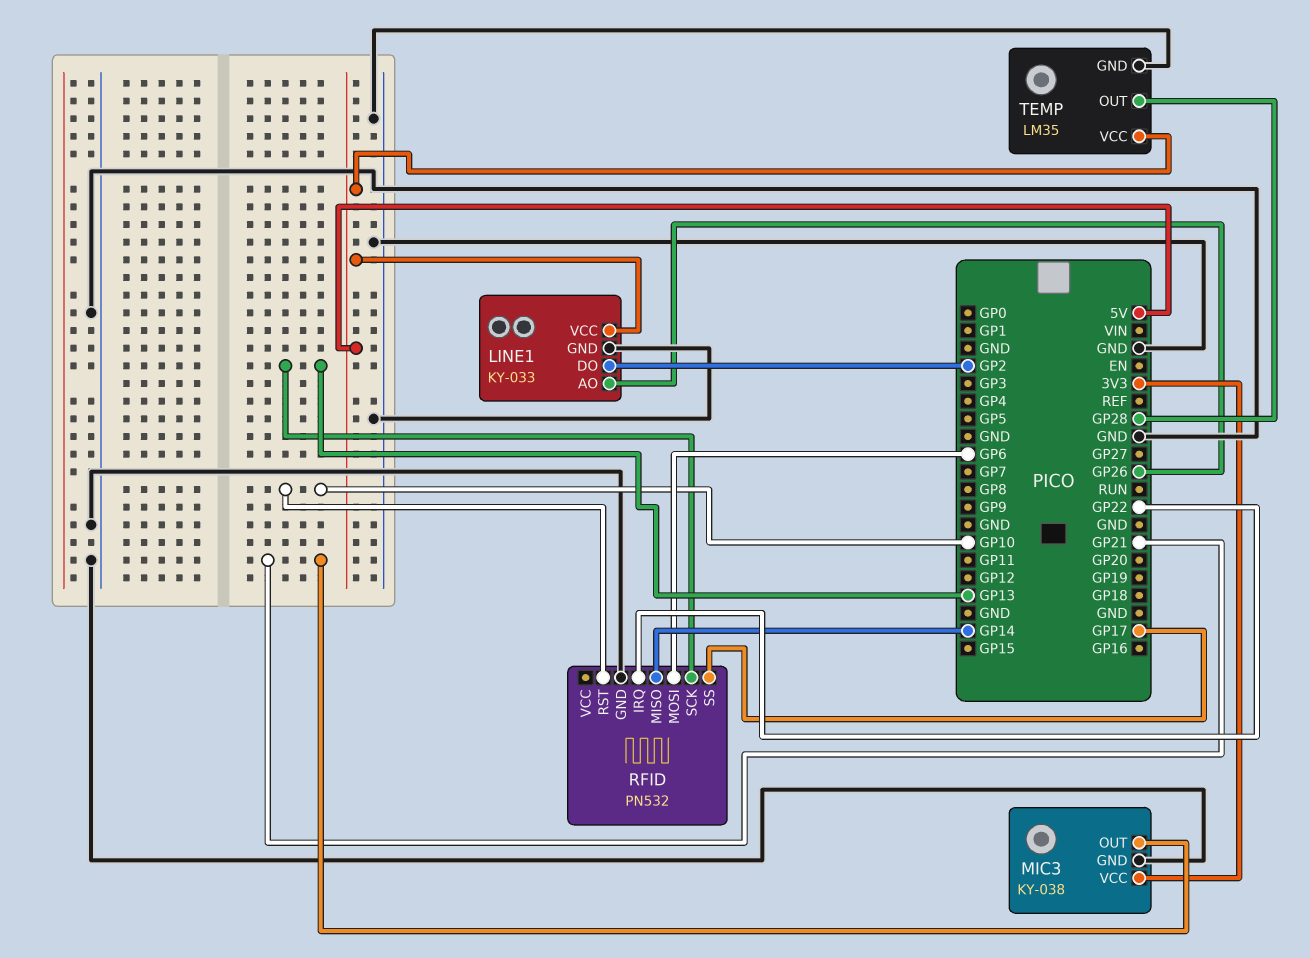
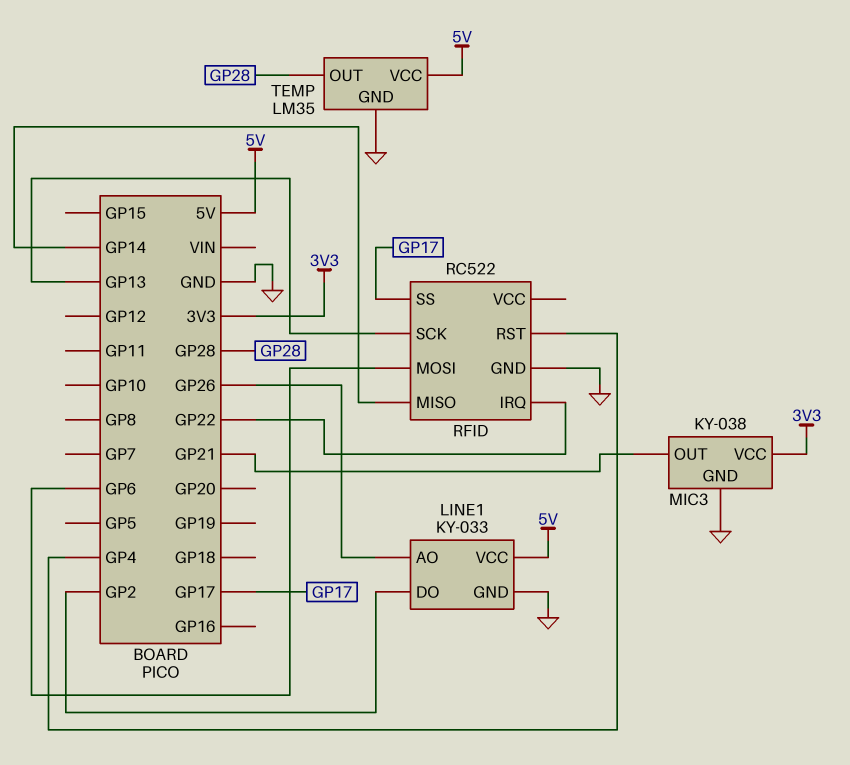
RFID: PN532 -> RC522
RFID pin RST: GP10 -> GP4

